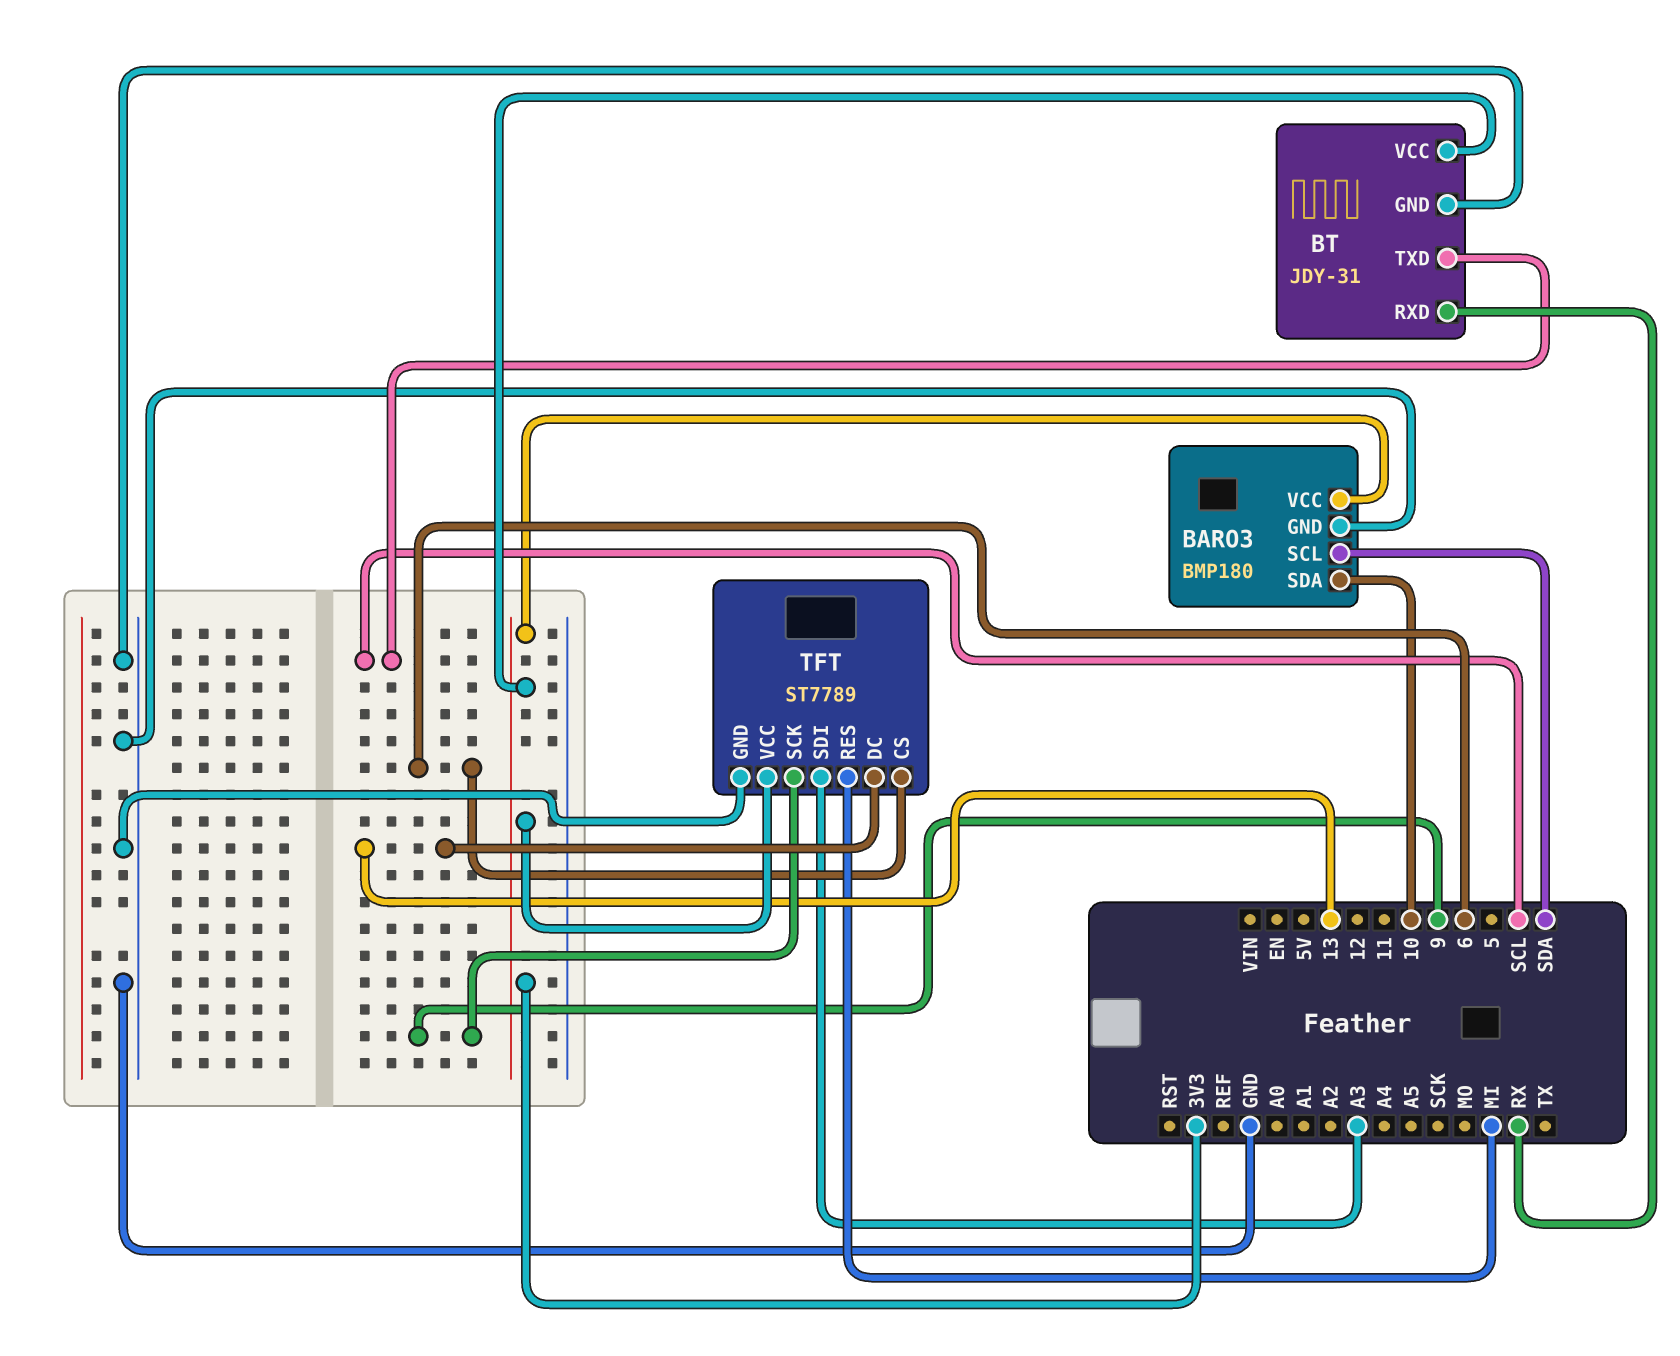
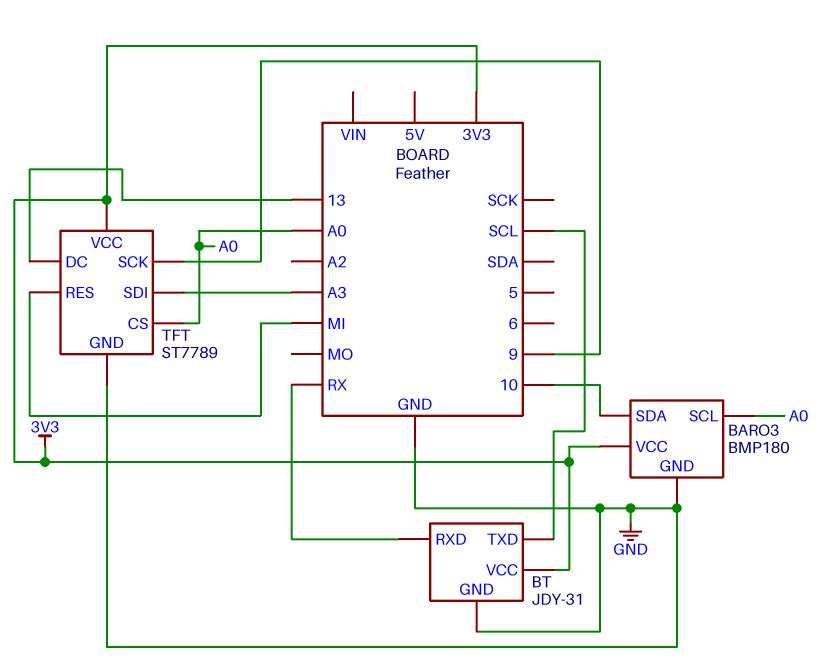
BARO3 pin SCL: SDA -> A0
TFT pin CS: 6 -> A0

